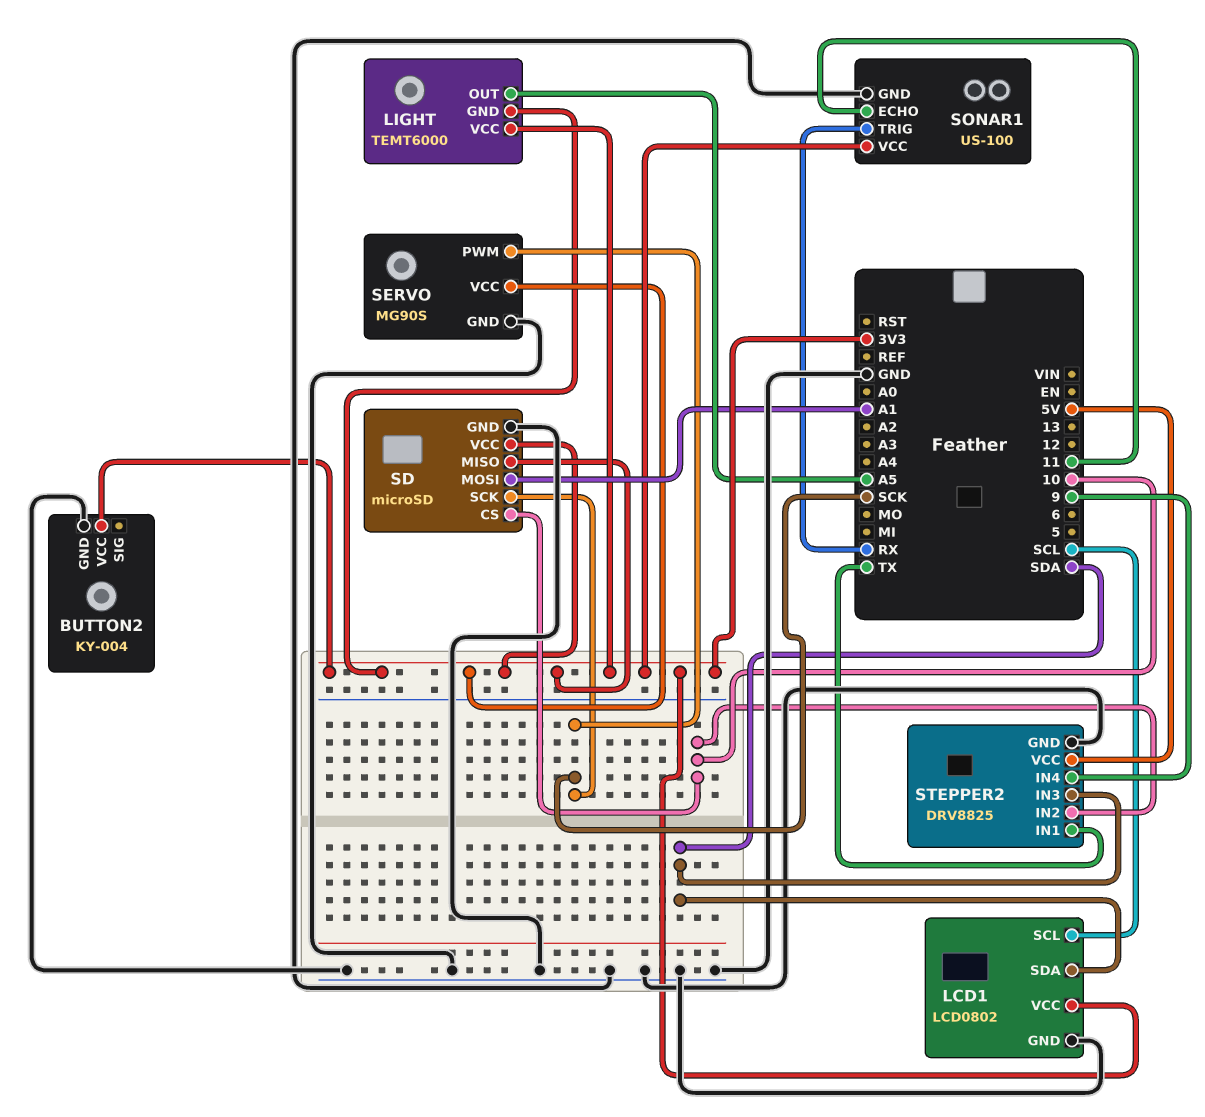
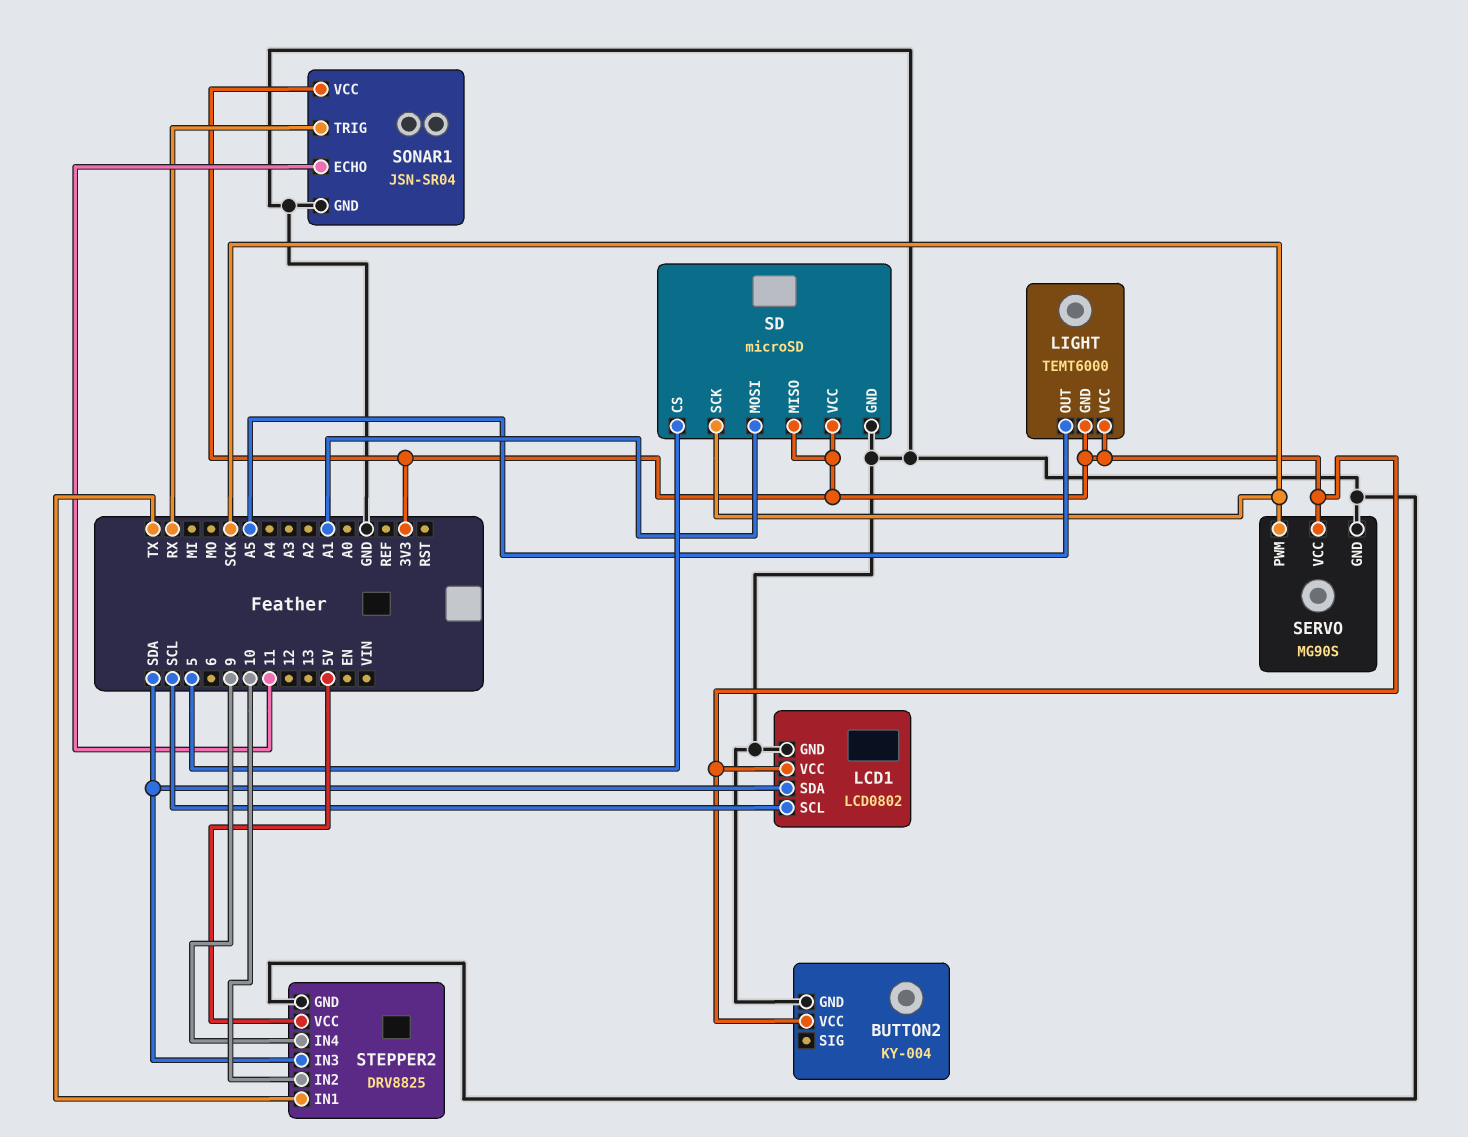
SD pin CS: 10 -> 5
SONAR1: US-100 -> JSN-SR04

